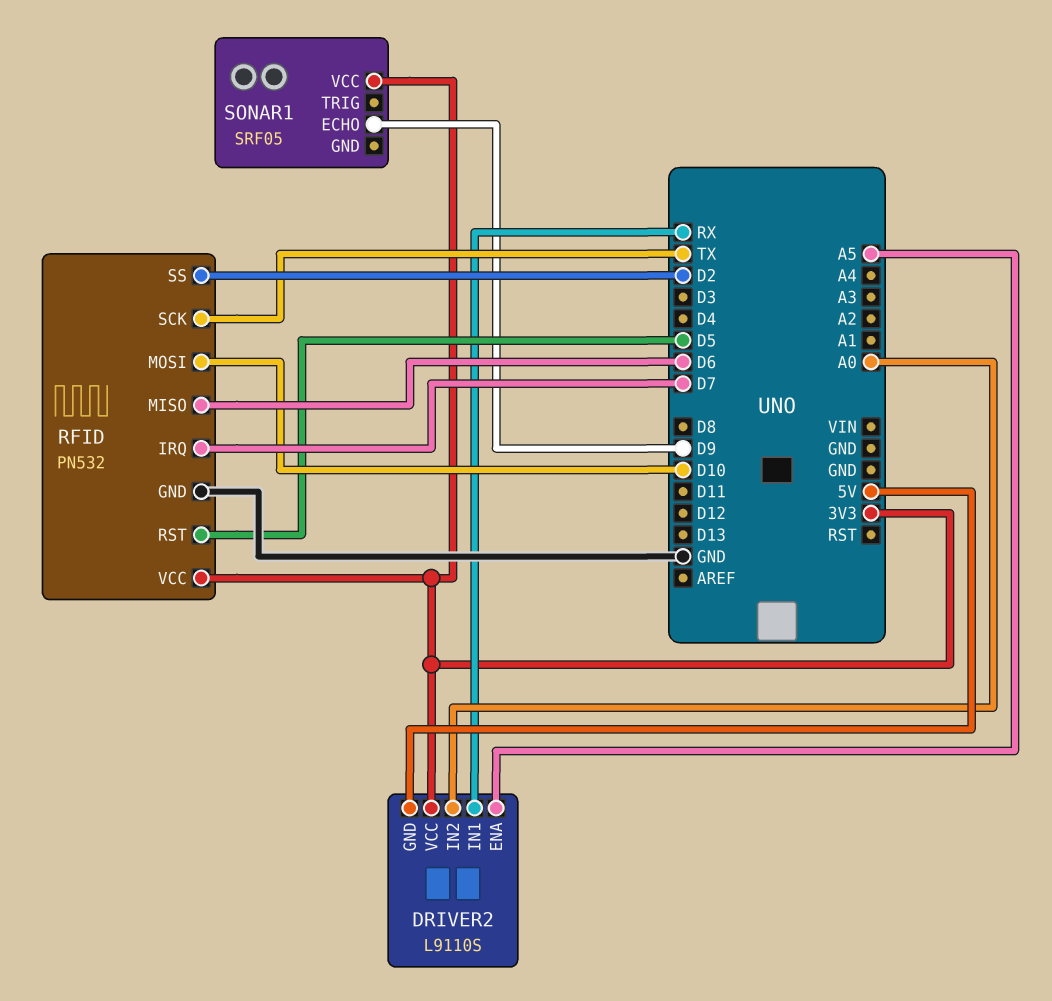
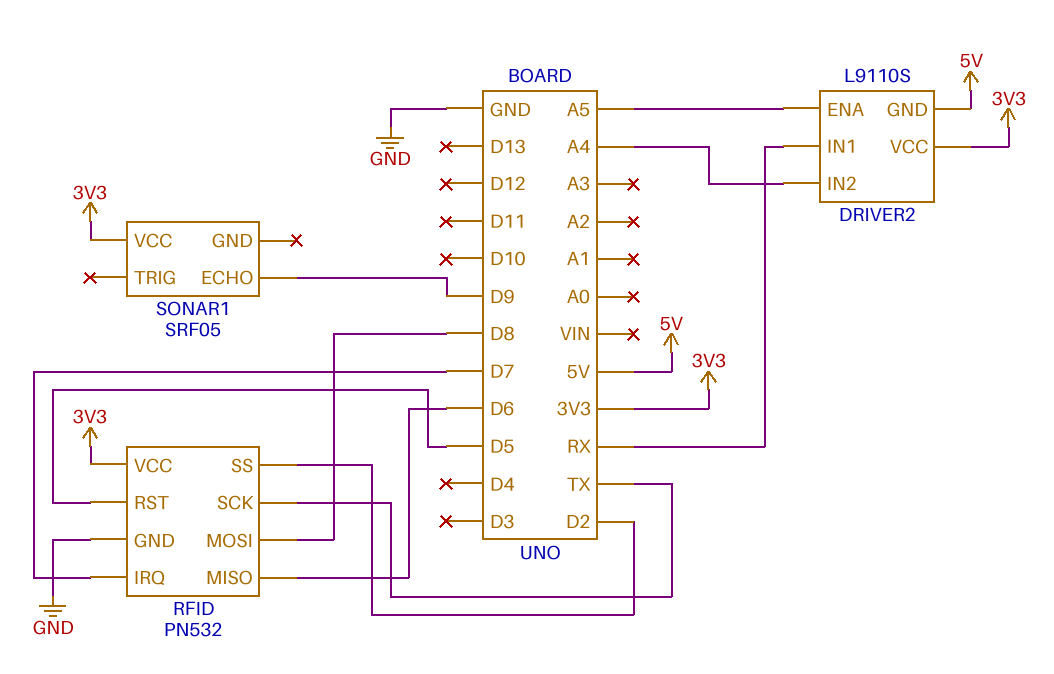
DRIVER2 pin IN2: A0 -> A4
RFID pin MOSI: D10 -> D8

